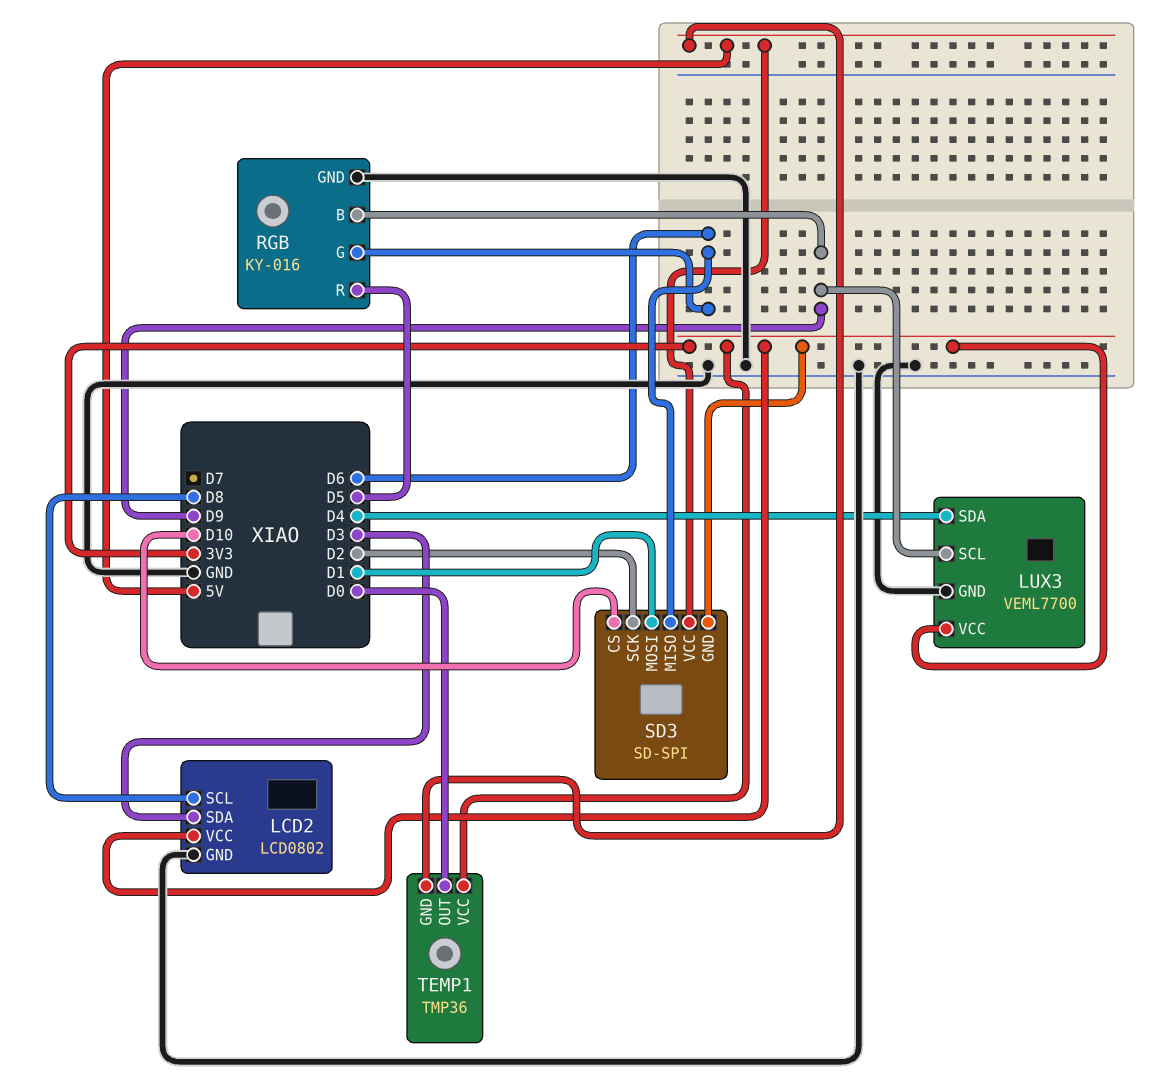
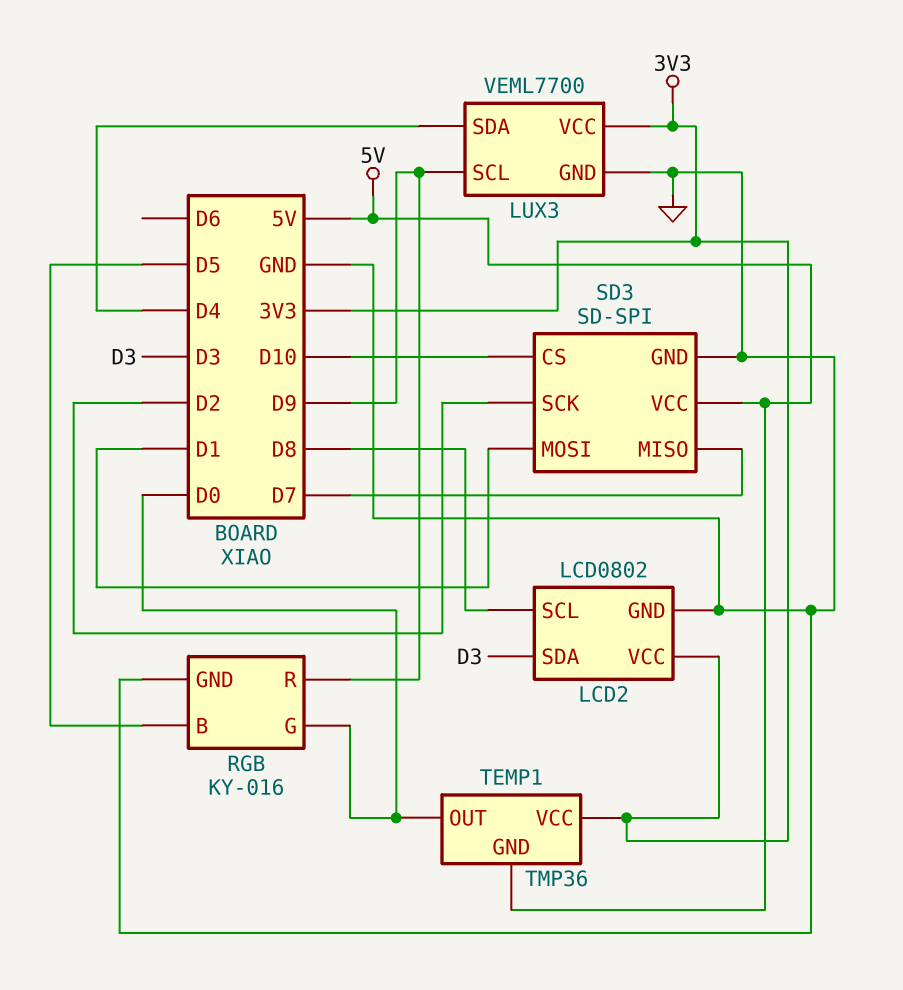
RGB pin B: D9 -> D5
RGB pin G: D6 -> D0
RGB pin R: D5 -> D9
SD3 pin GND: 3V3 -> GND
SD3 pin MISO: D6 -> D7

